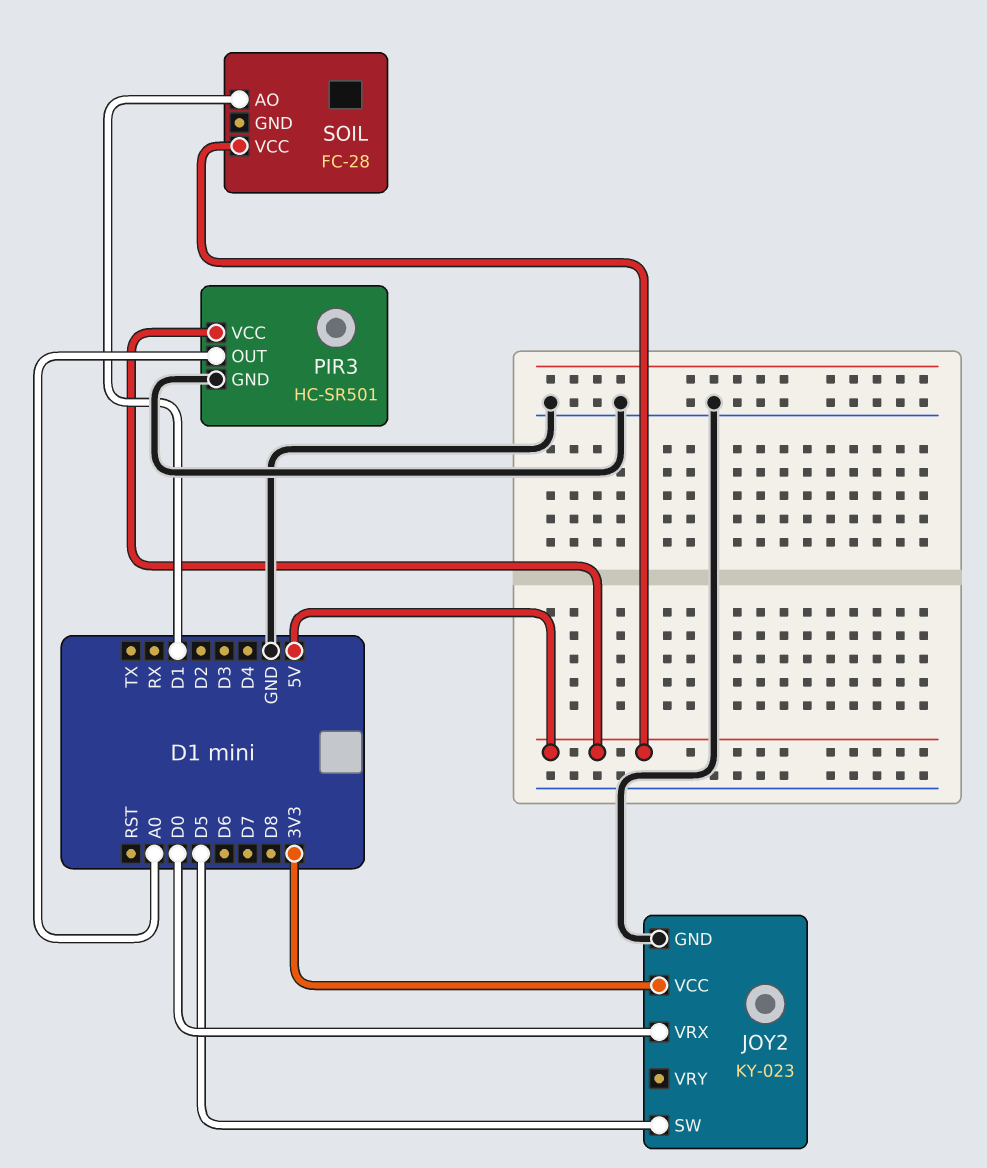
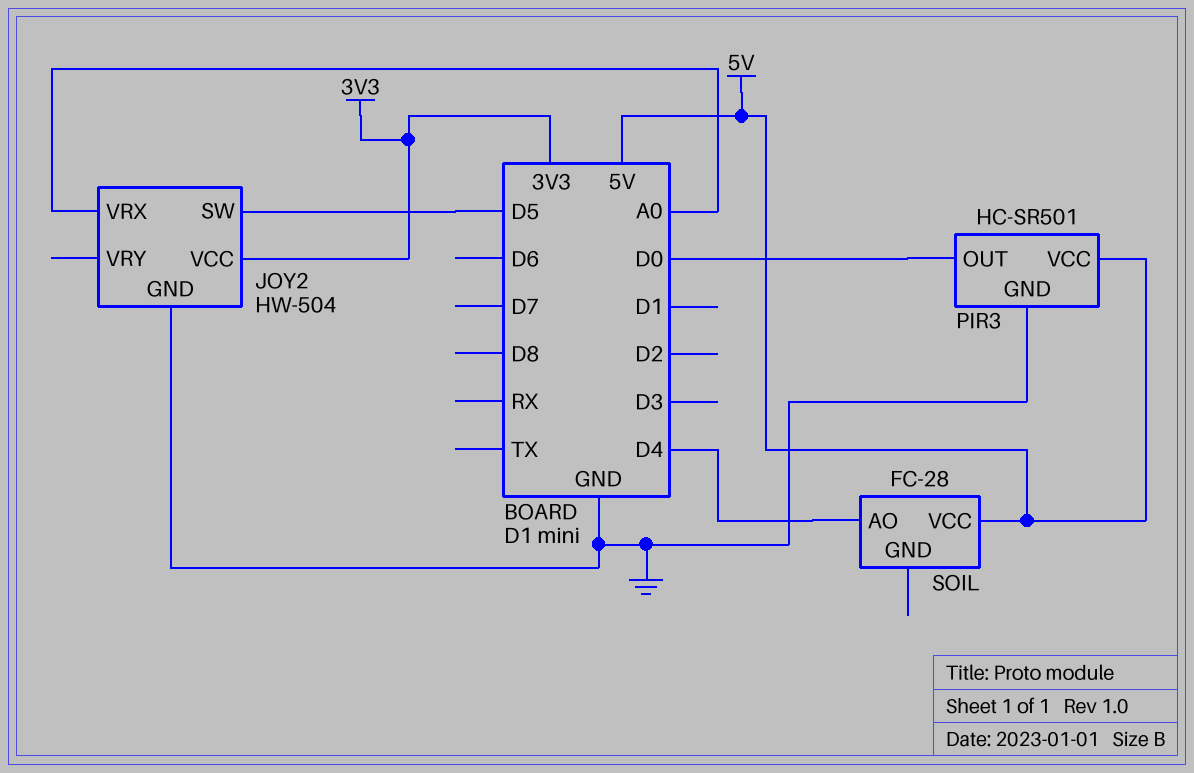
JOY2: KY-023 -> HW-504
JOY2 pin VRX: D0 -> A0
PIR3 pin OUT: A0 -> D0
SOIL pin AO: D1 -> D4

